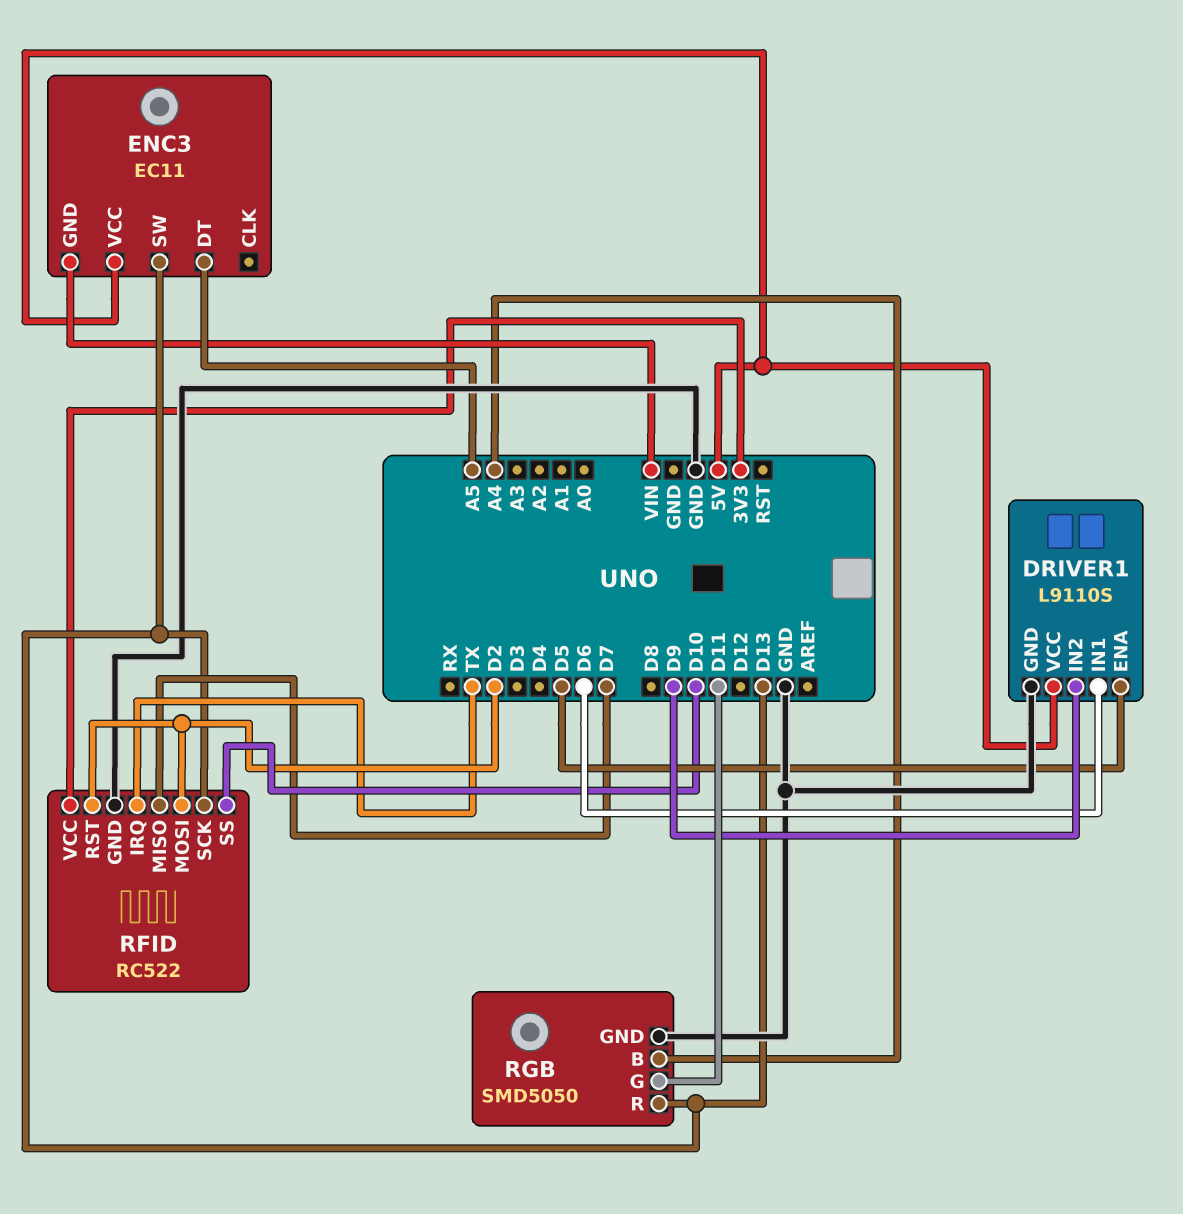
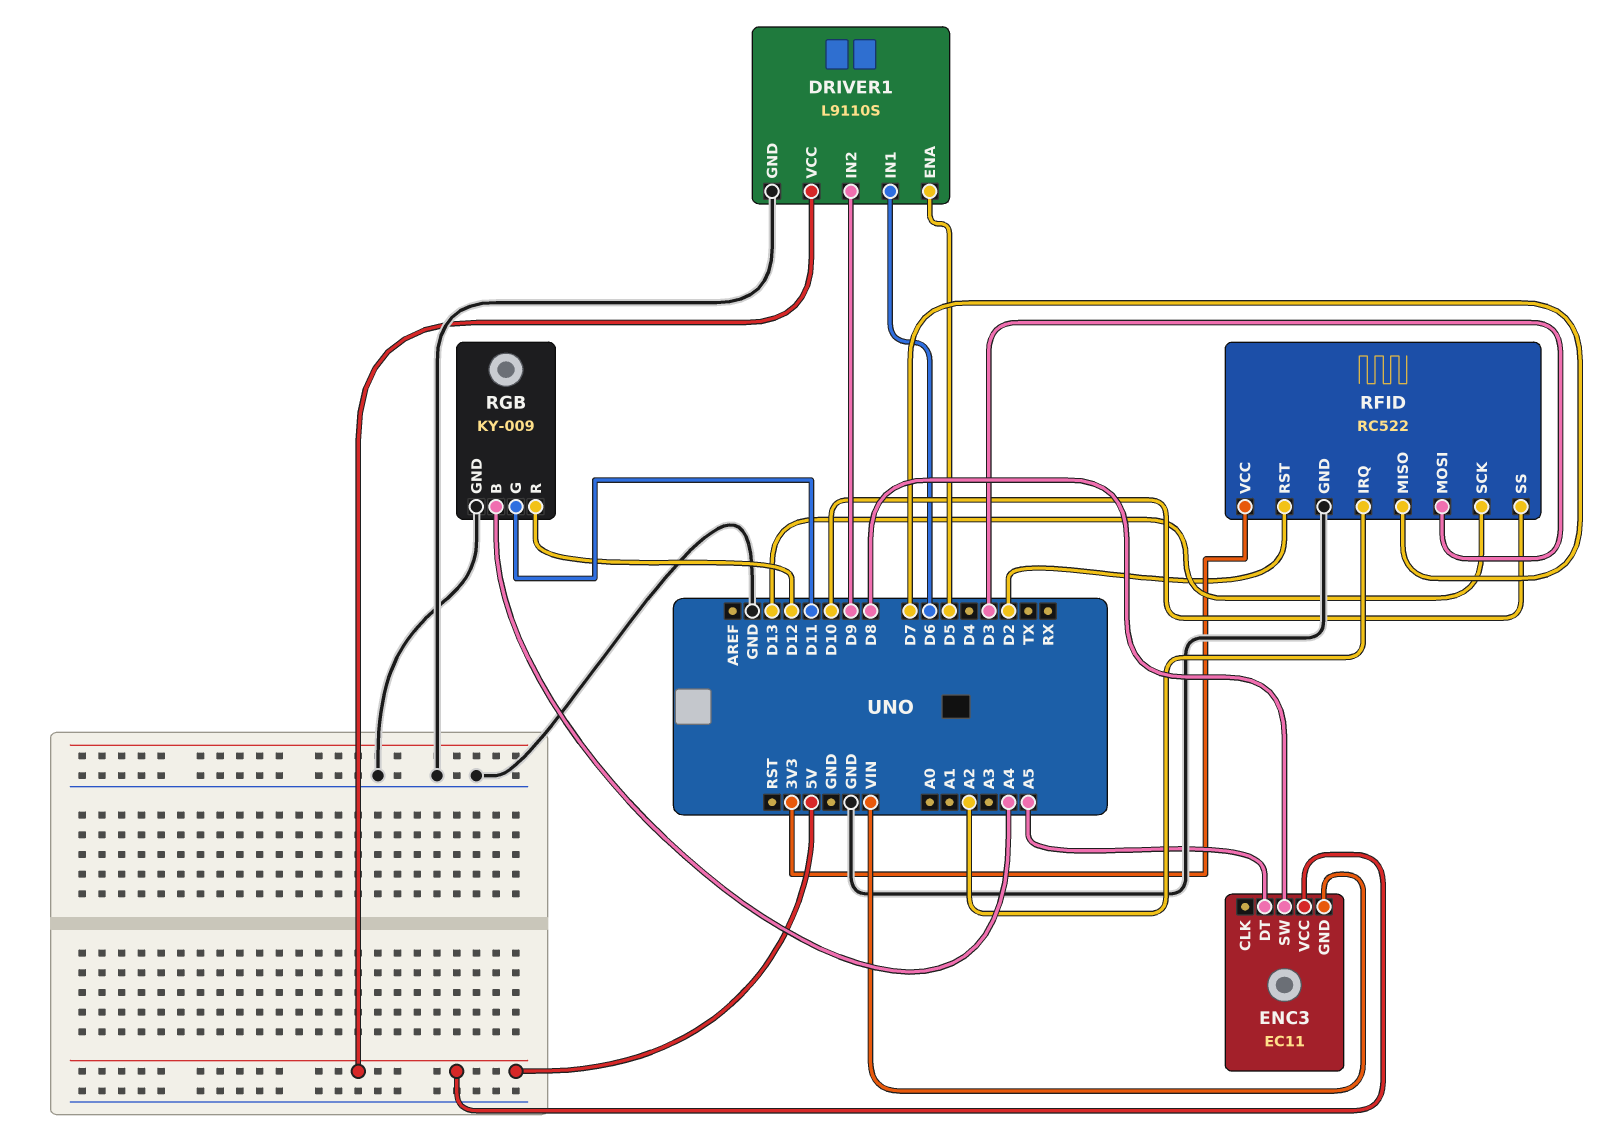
ENC3 pin SW: D13 -> D8
RFID pin IRQ: TX -> A2
RFID pin MOSI: D2 -> D3
RGB: SMD5050 -> KY-009
RGB pin R: D13 -> D12

